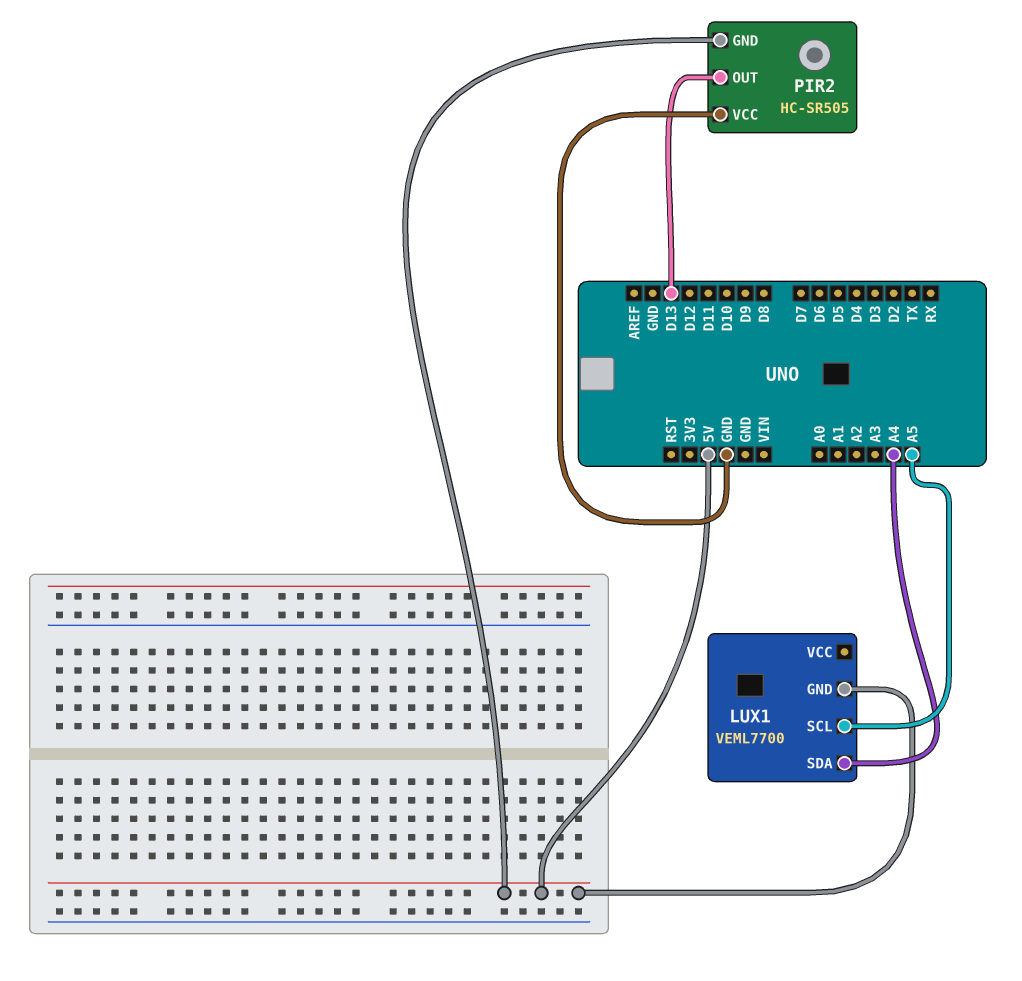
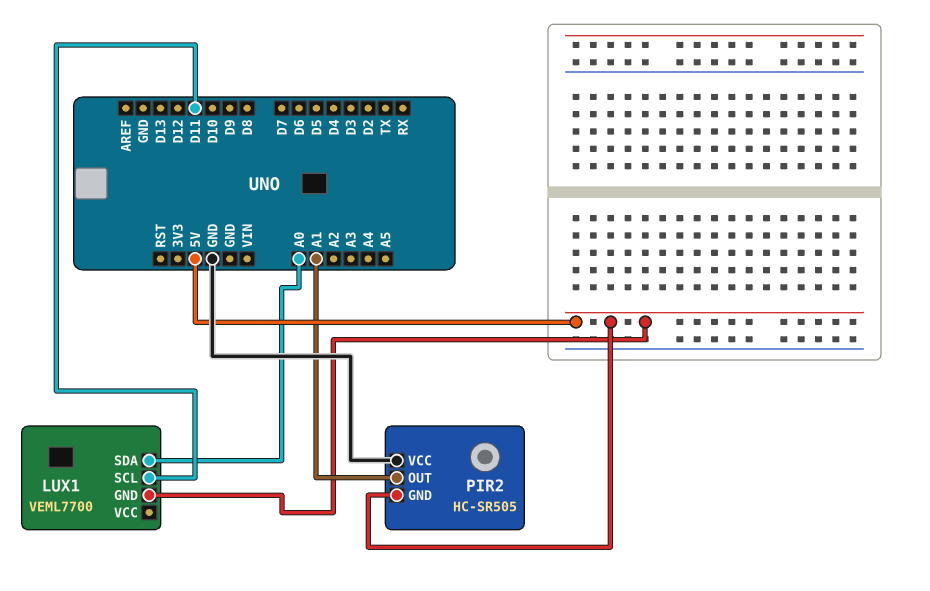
LUX1 pin SCL: A5 -> D11
LUX1 pin SDA: A4 -> A0
PIR2 pin OUT: D13 -> A1

